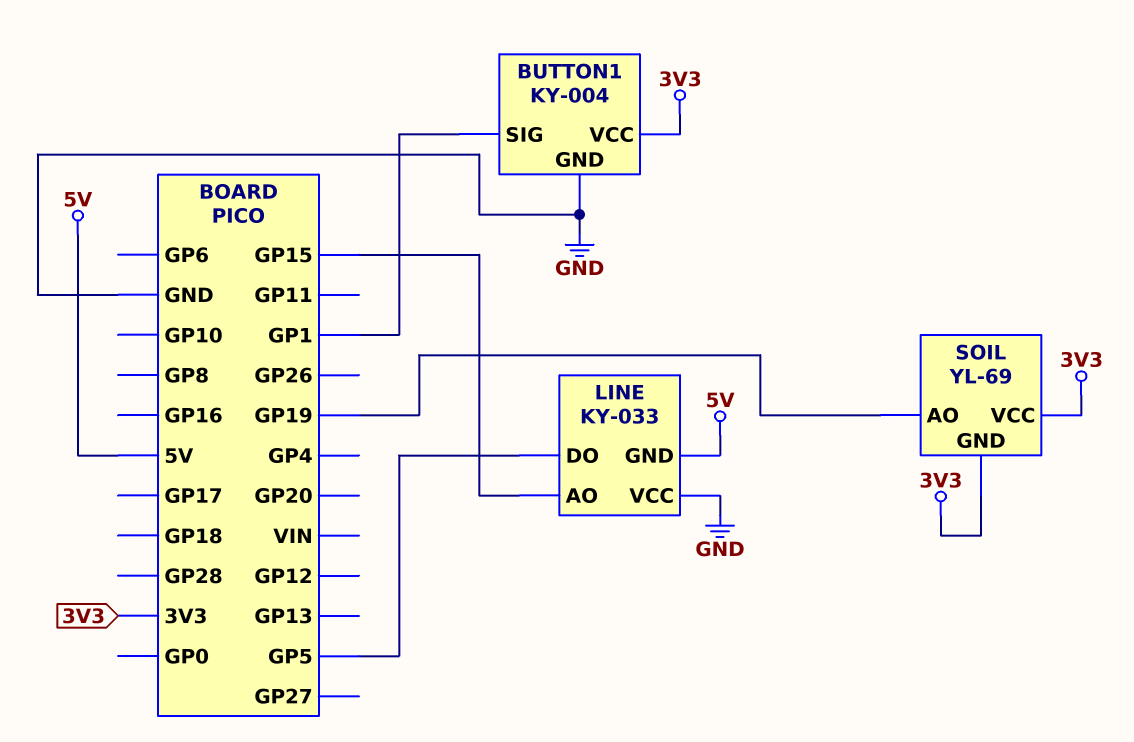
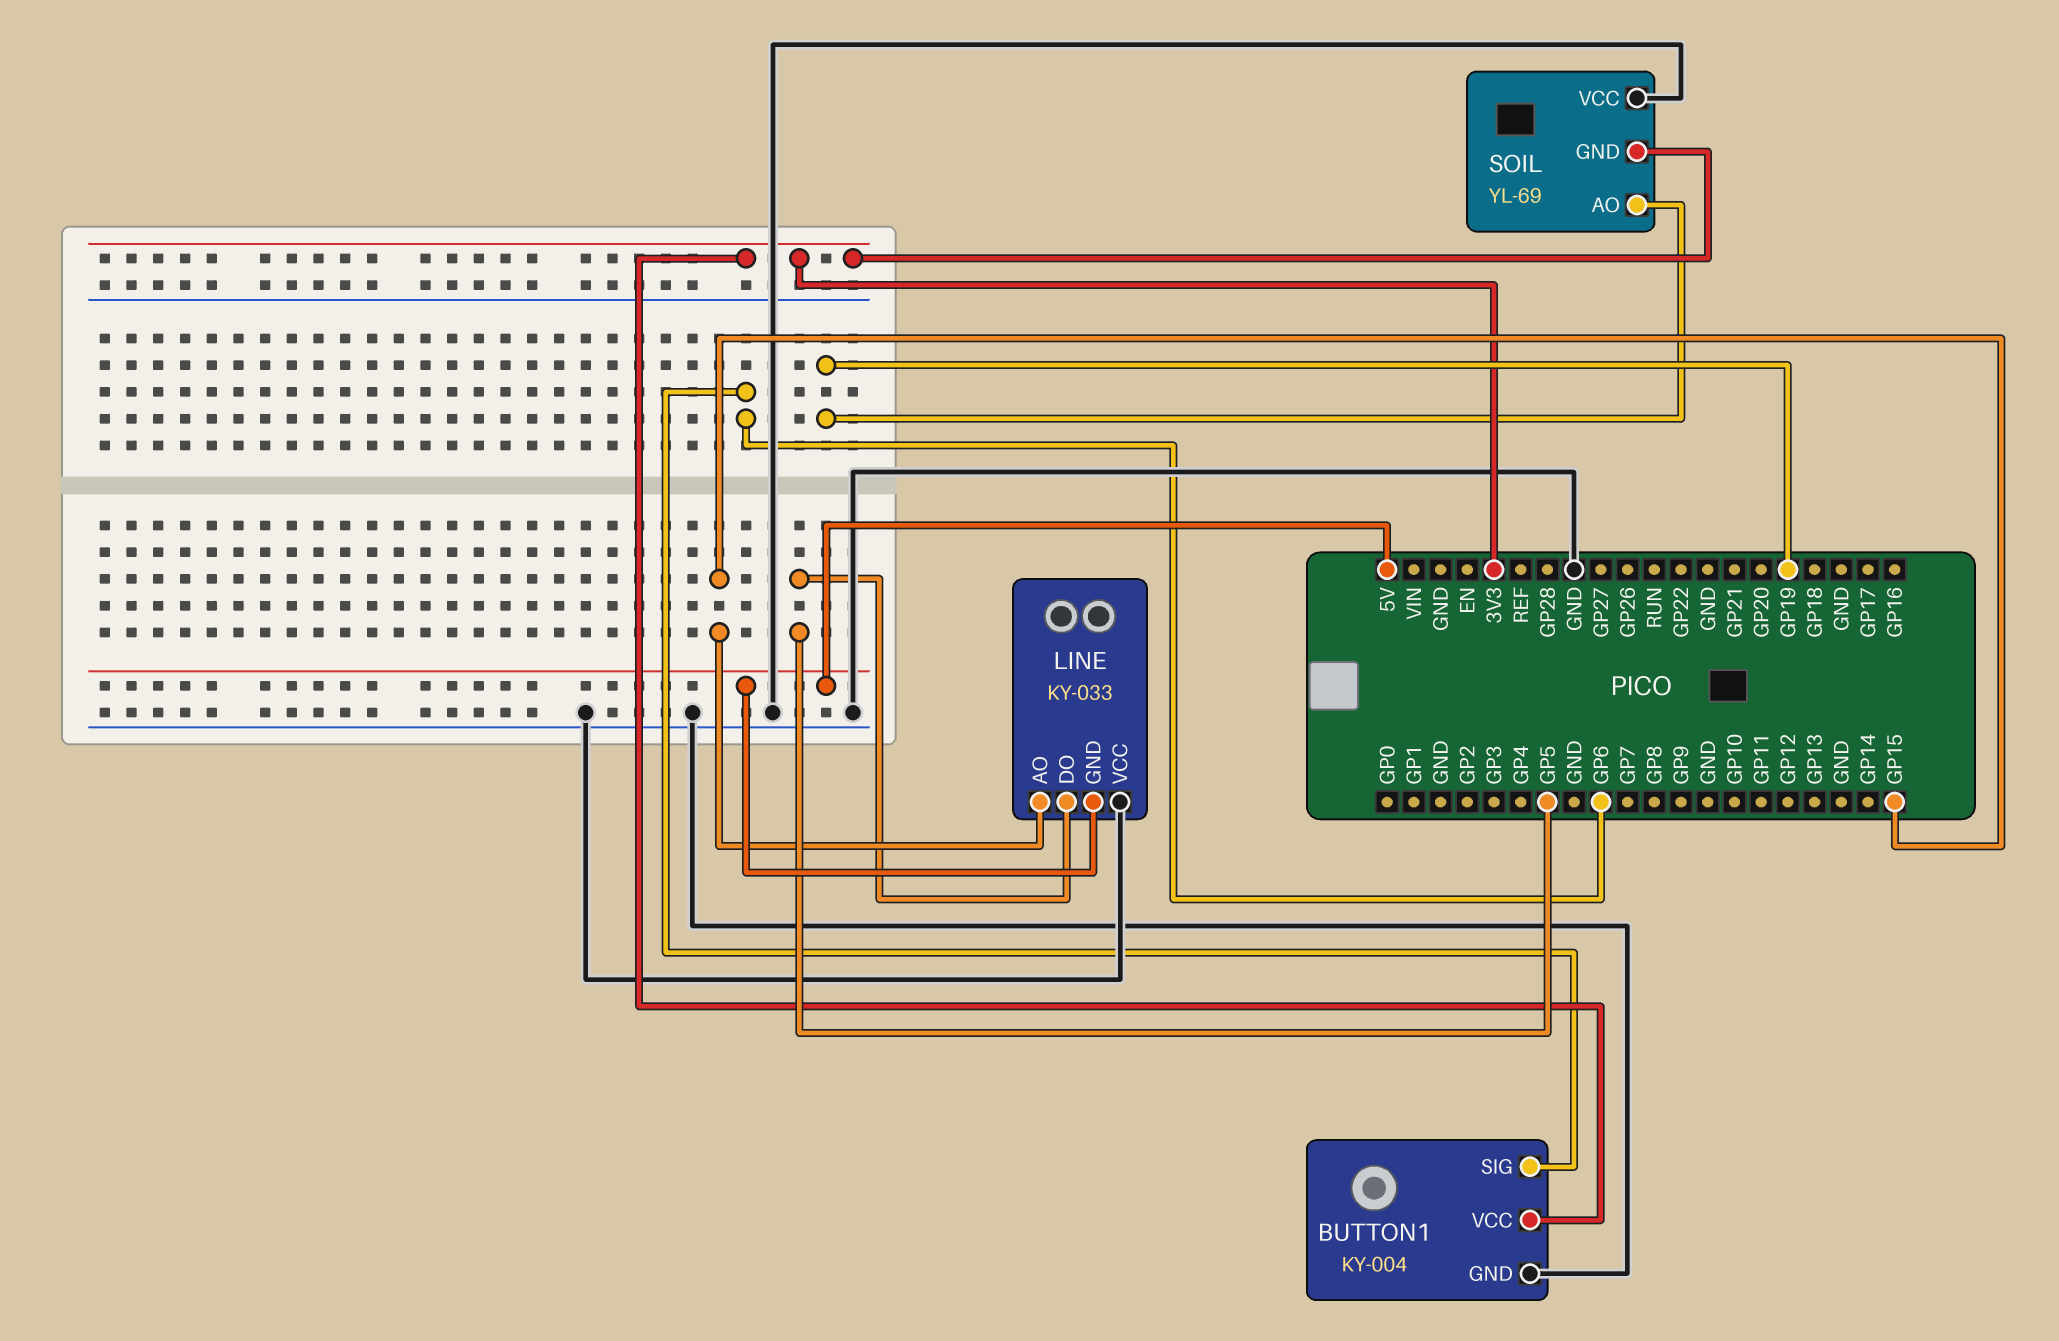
BUTTON1 pin SIG: GP1 -> GP6
SOIL pin VCC: 3V3 -> GND

